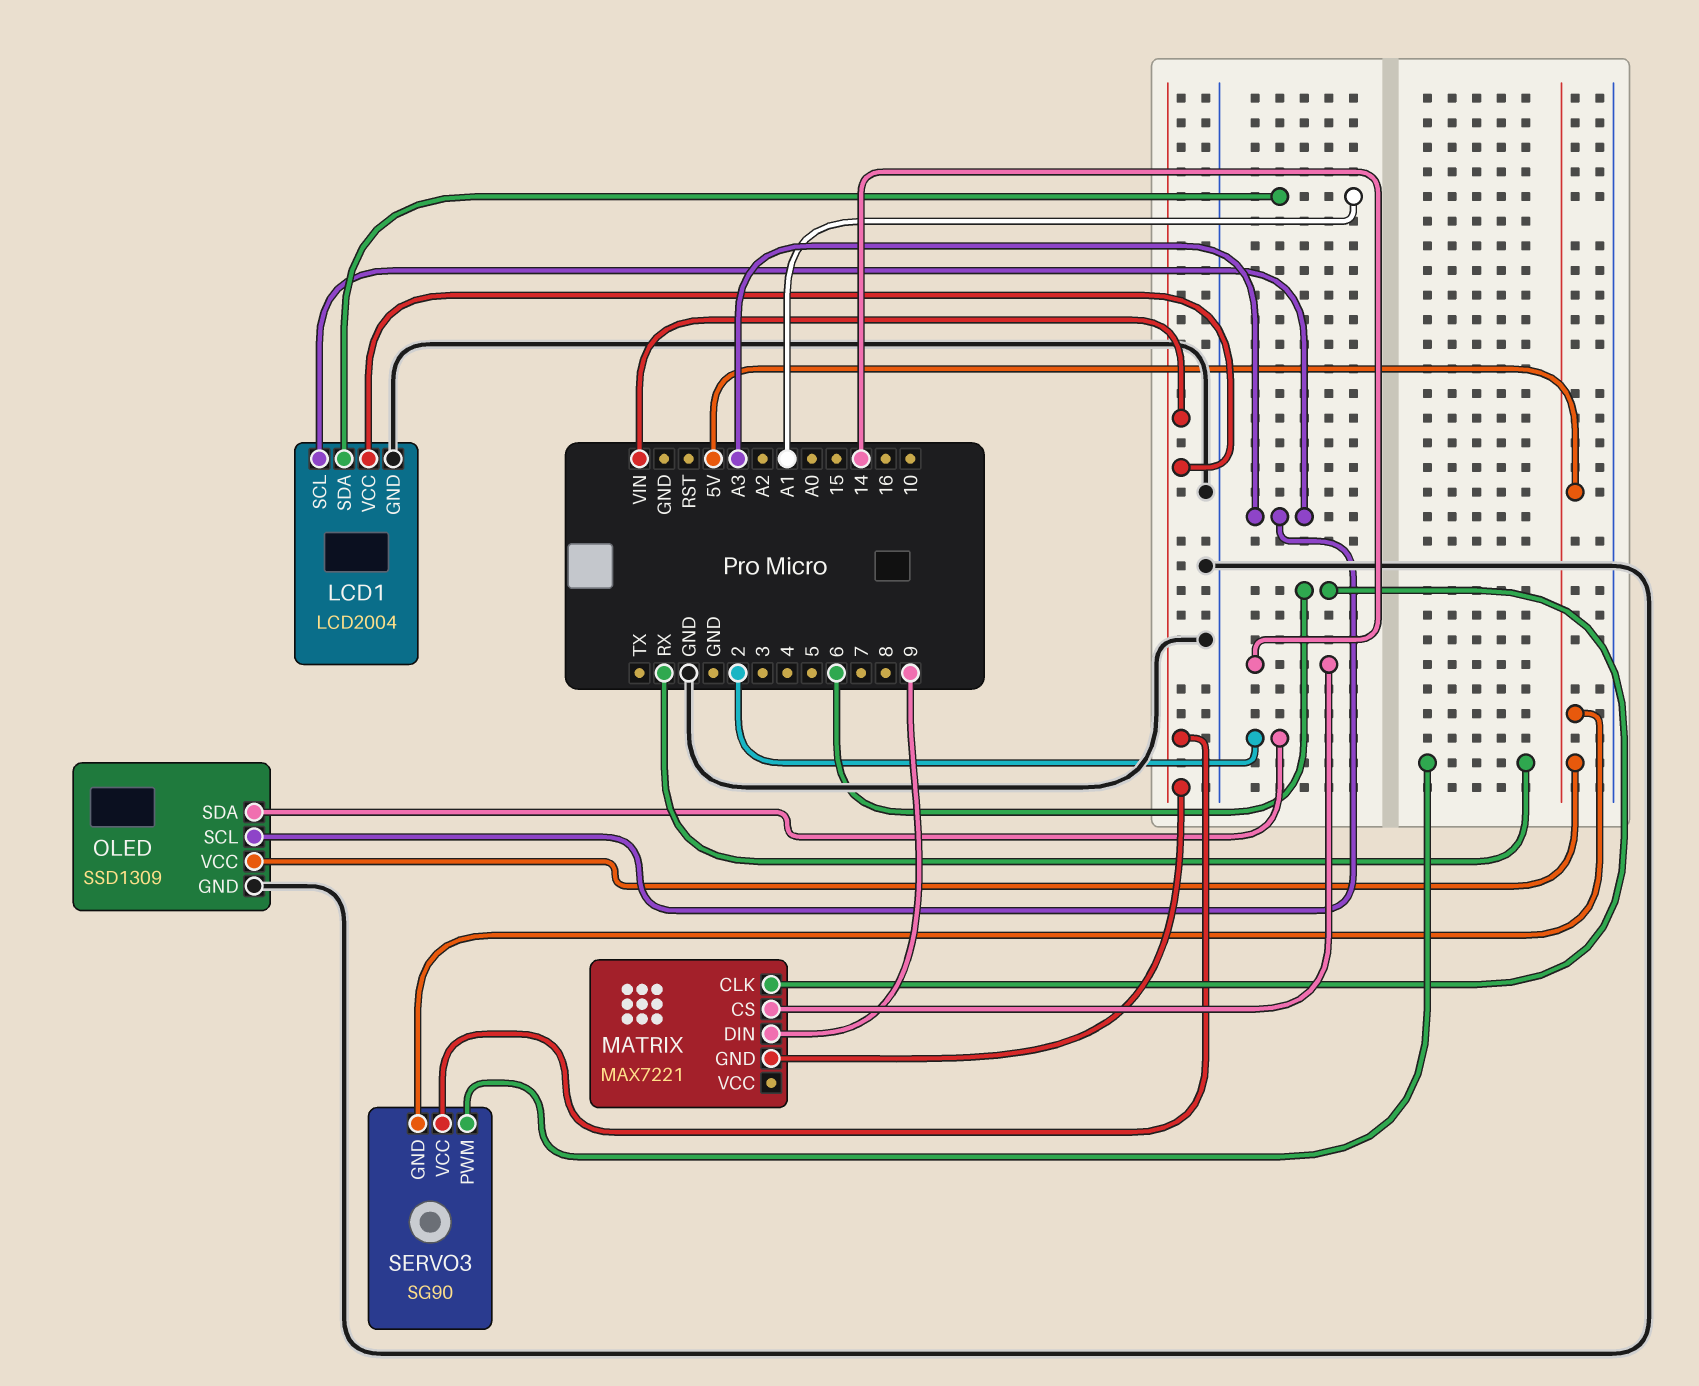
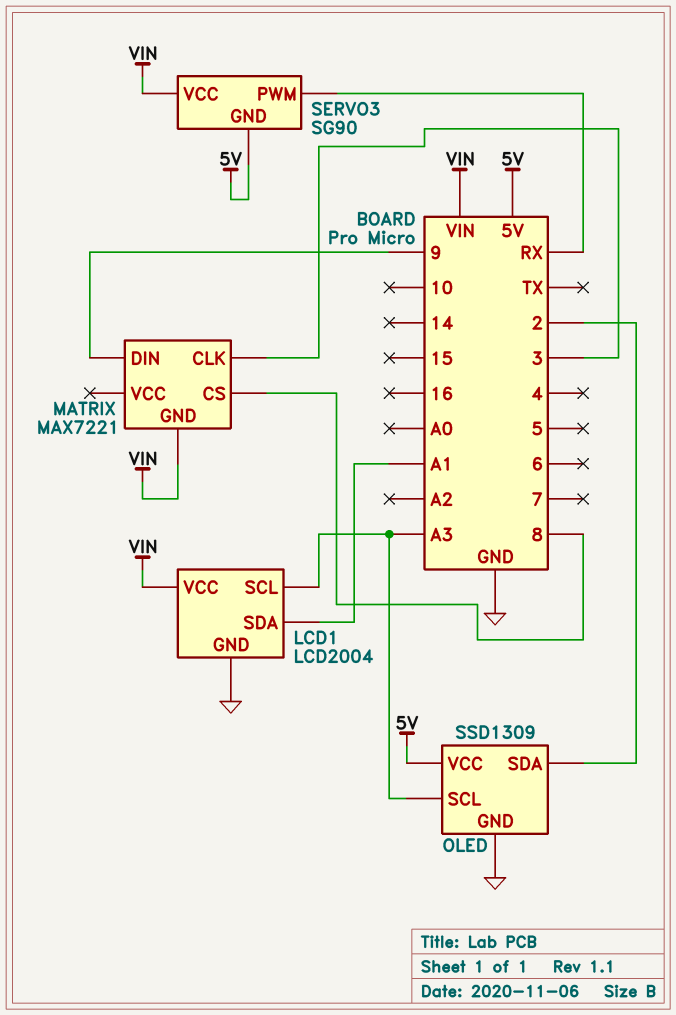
MATRIX pin CLK: 6 -> 3
MATRIX pin CS: 14 -> 8

